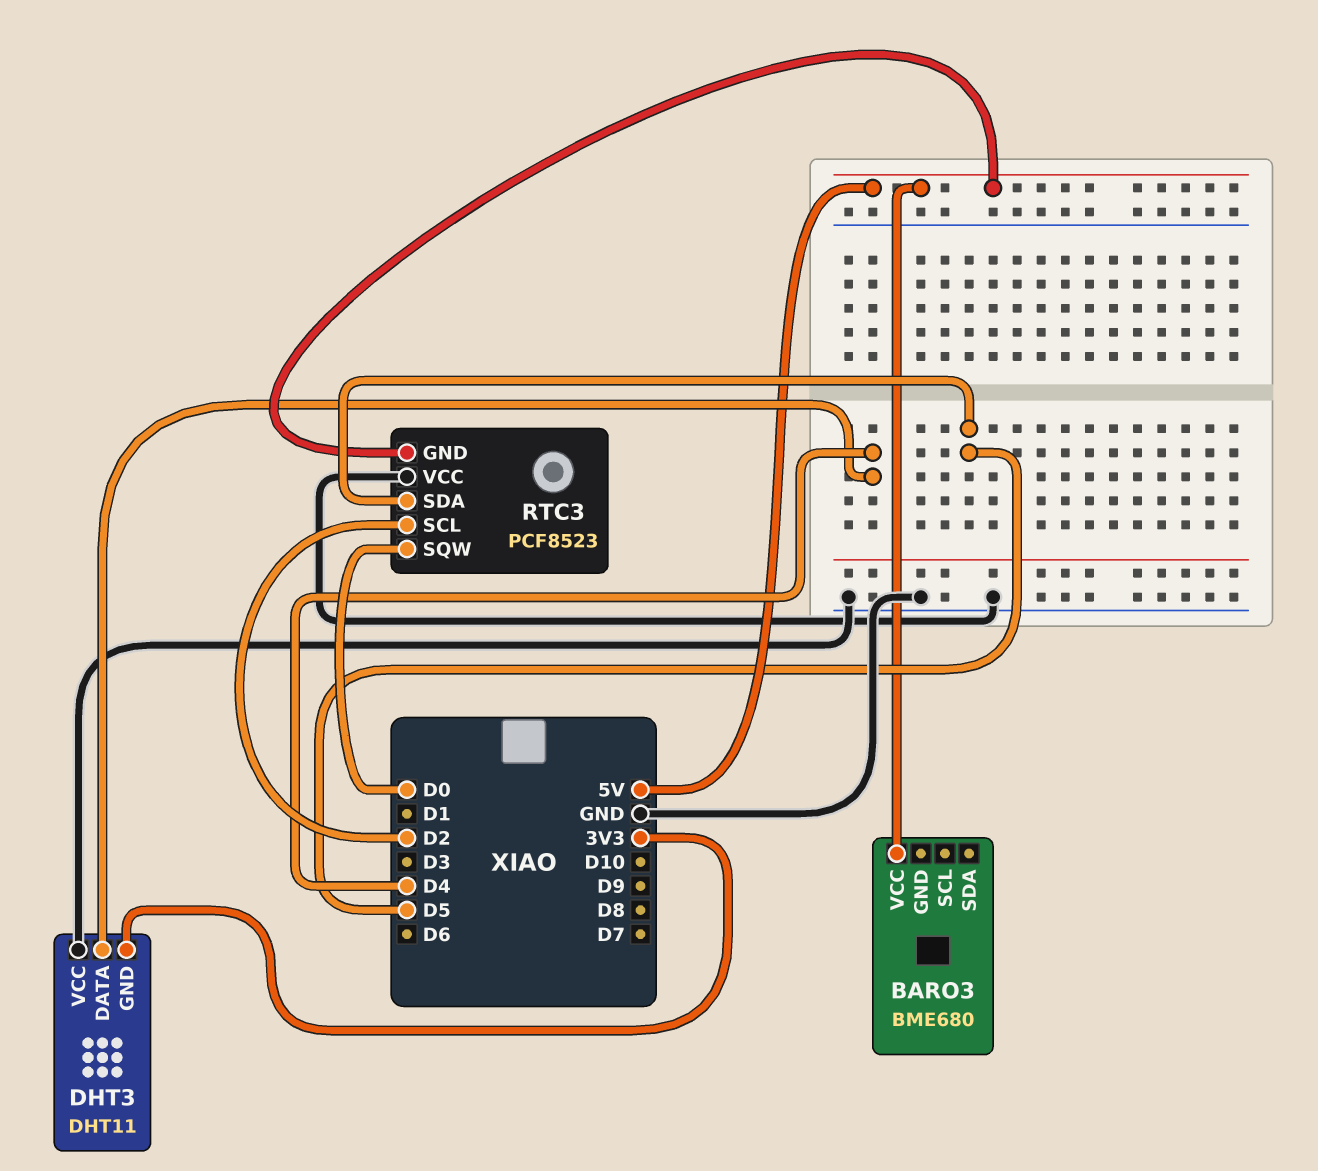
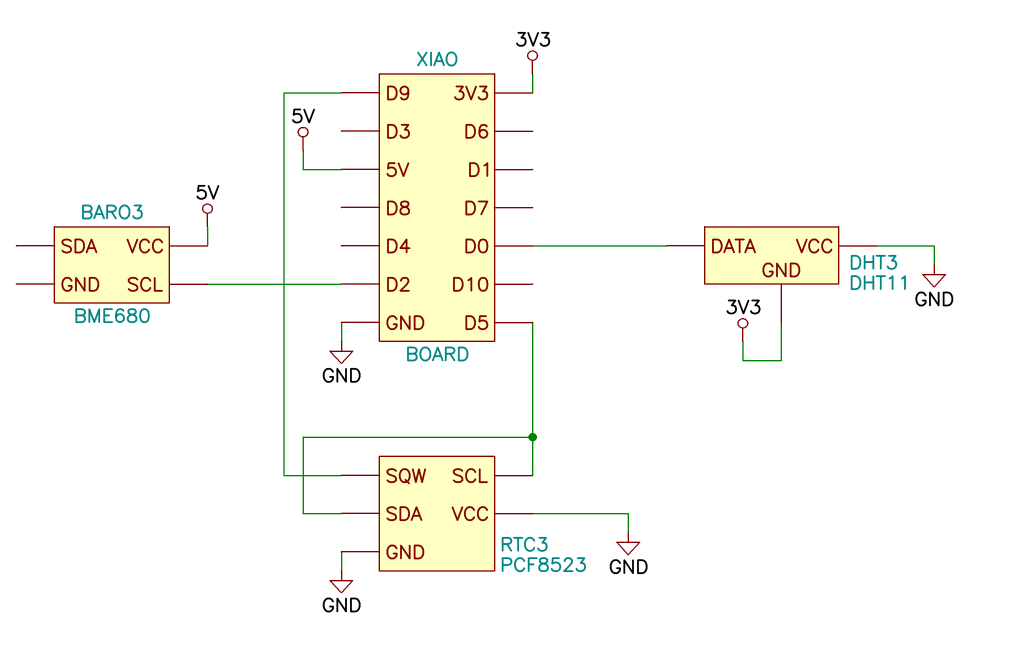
BARO3 pin SCL: none -> D2
DHT3 pin DATA: D4 -> D0
RTC3 pin GND: 5V -> GND
RTC3 pin SCL: D2 -> D5
RTC3 pin SQW: D0 -> D9

